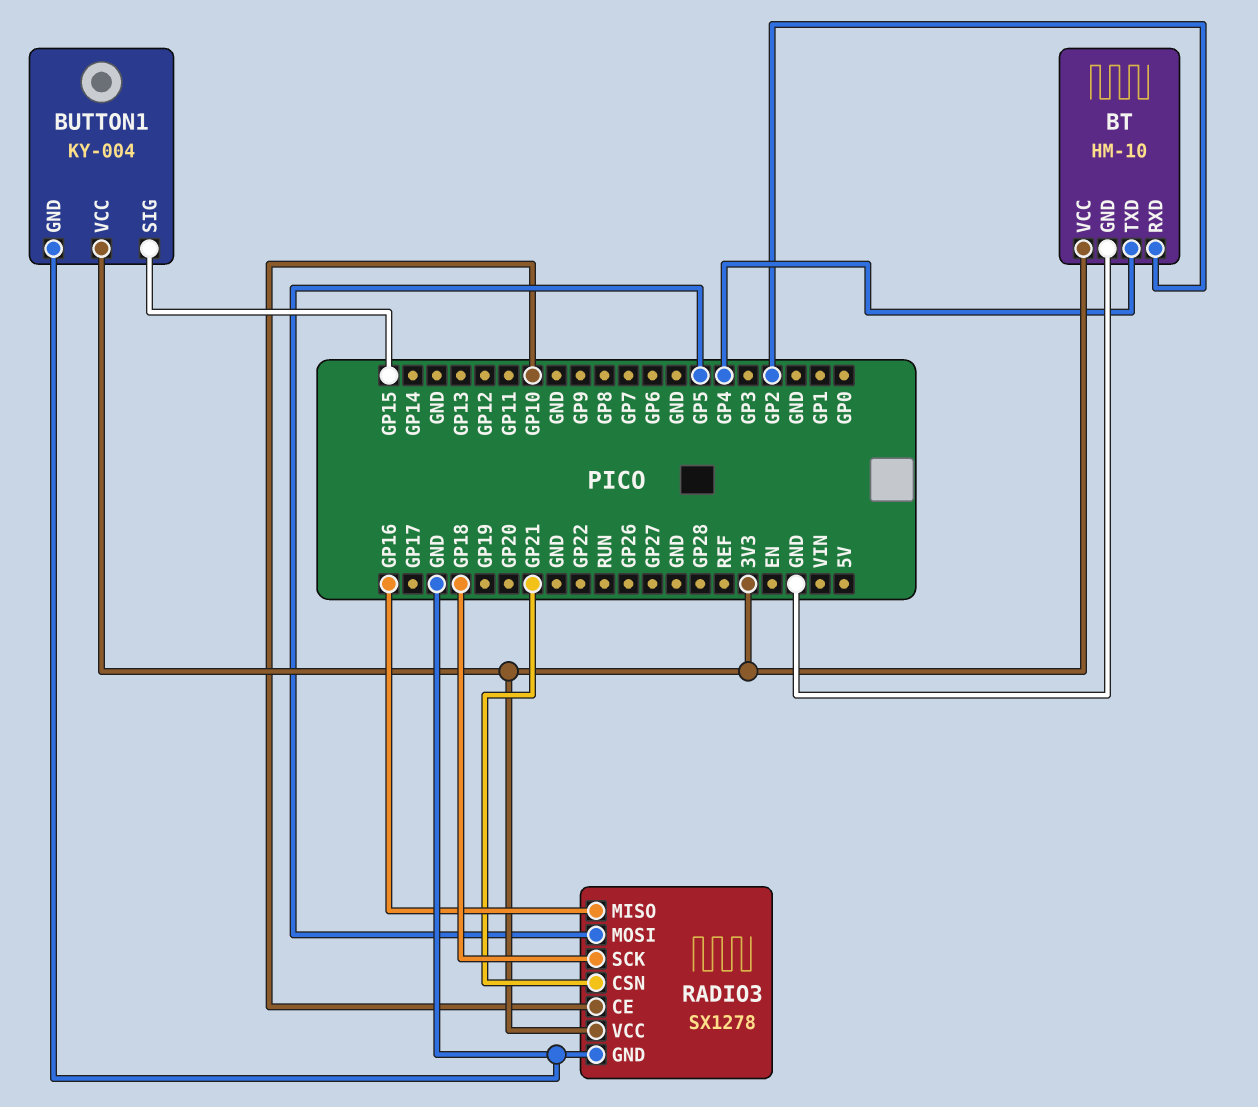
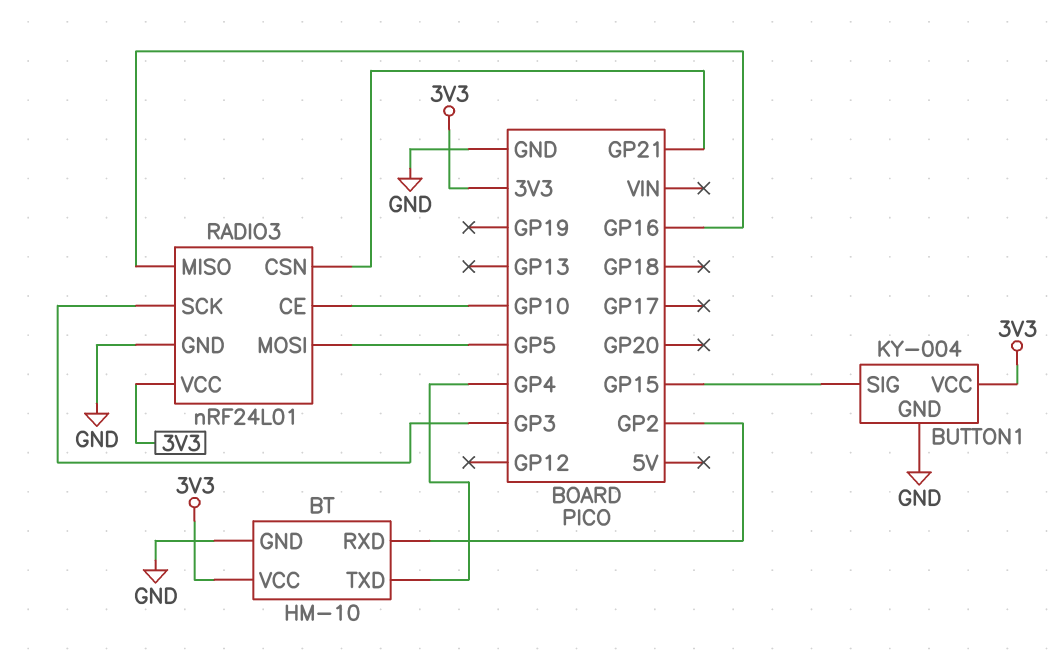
RADIO3: SX1278 -> nRF24L01
RADIO3 pin SCK: GP18 -> GP3

